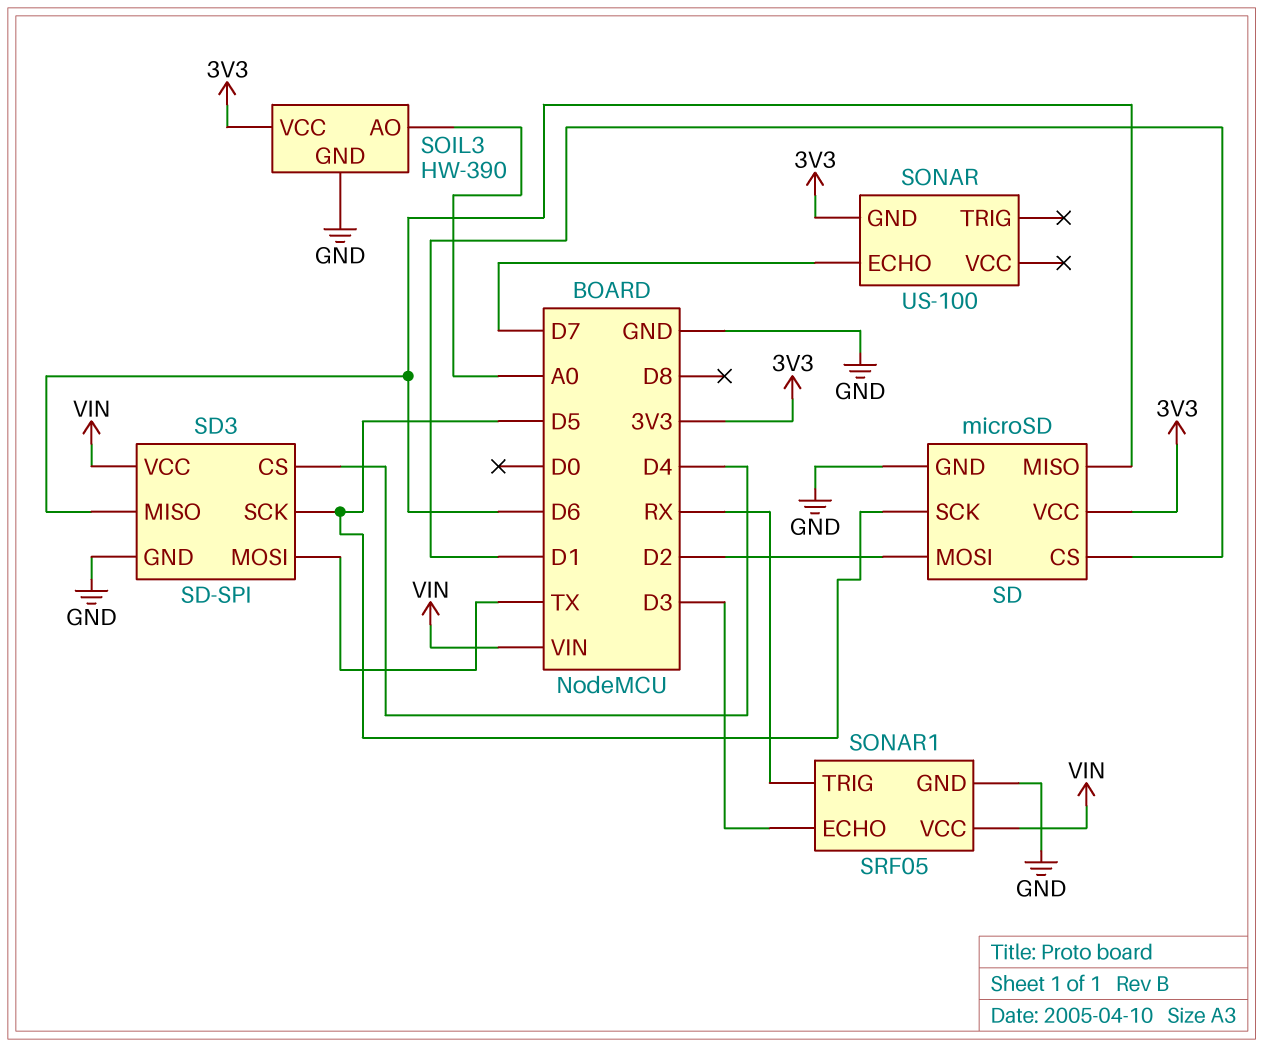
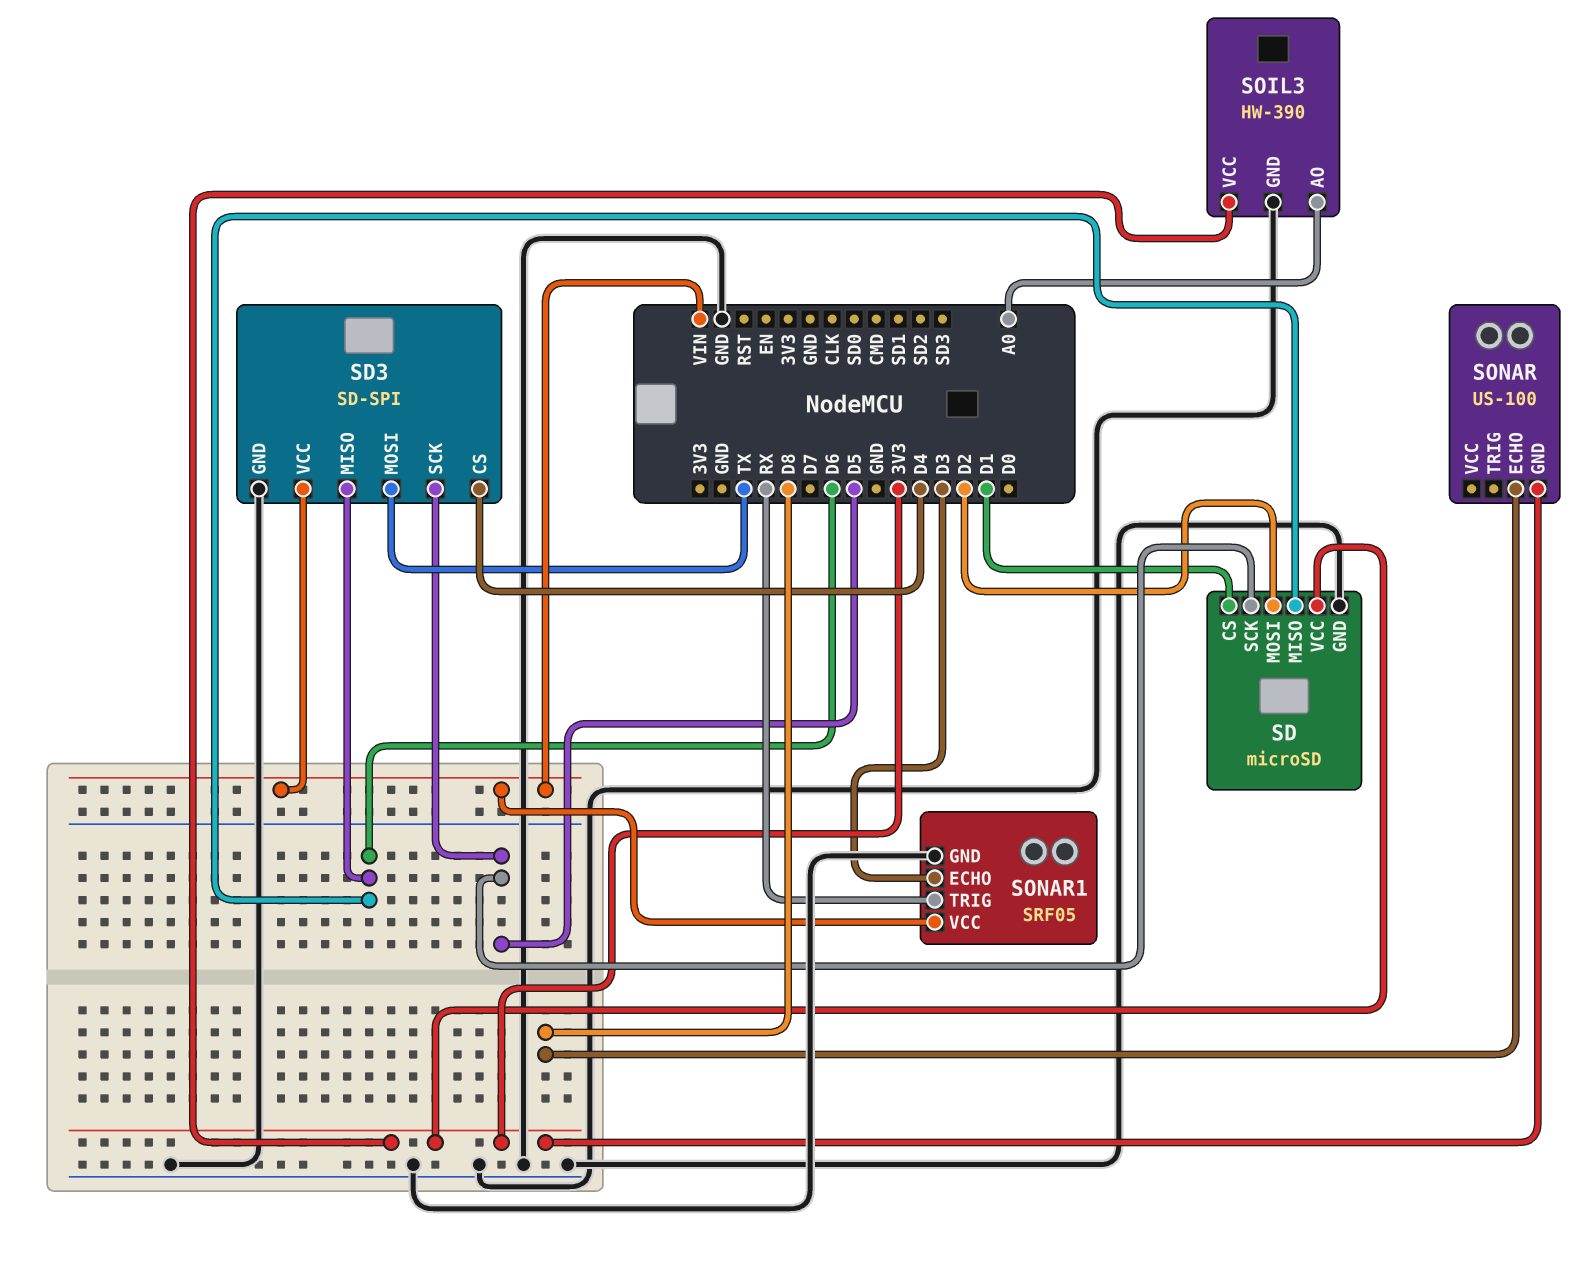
SONAR pin ECHO: D7 -> D8

